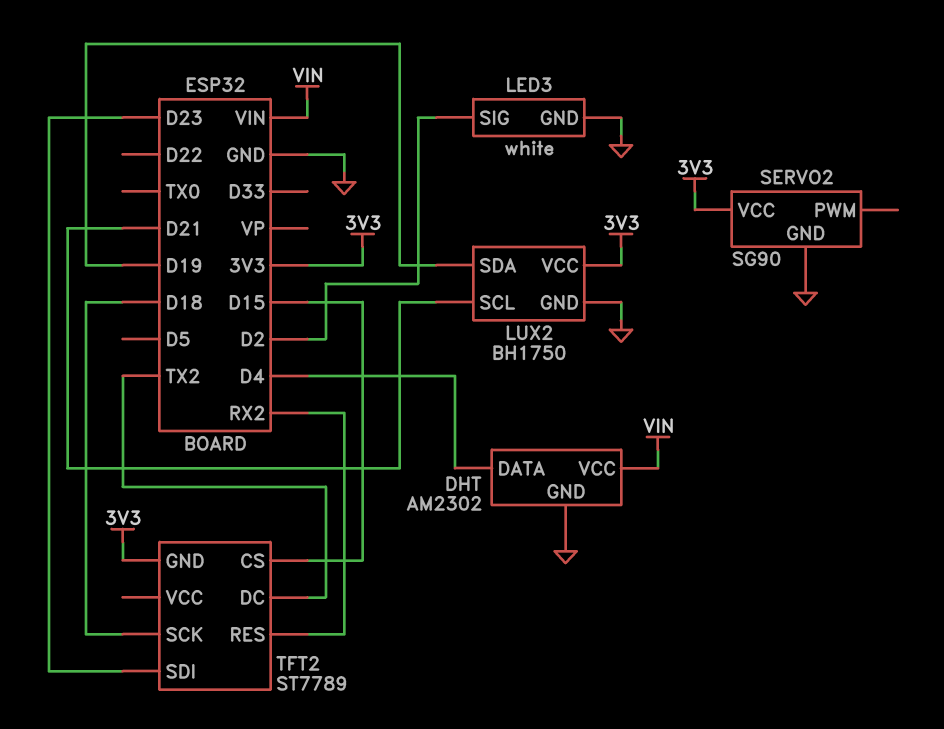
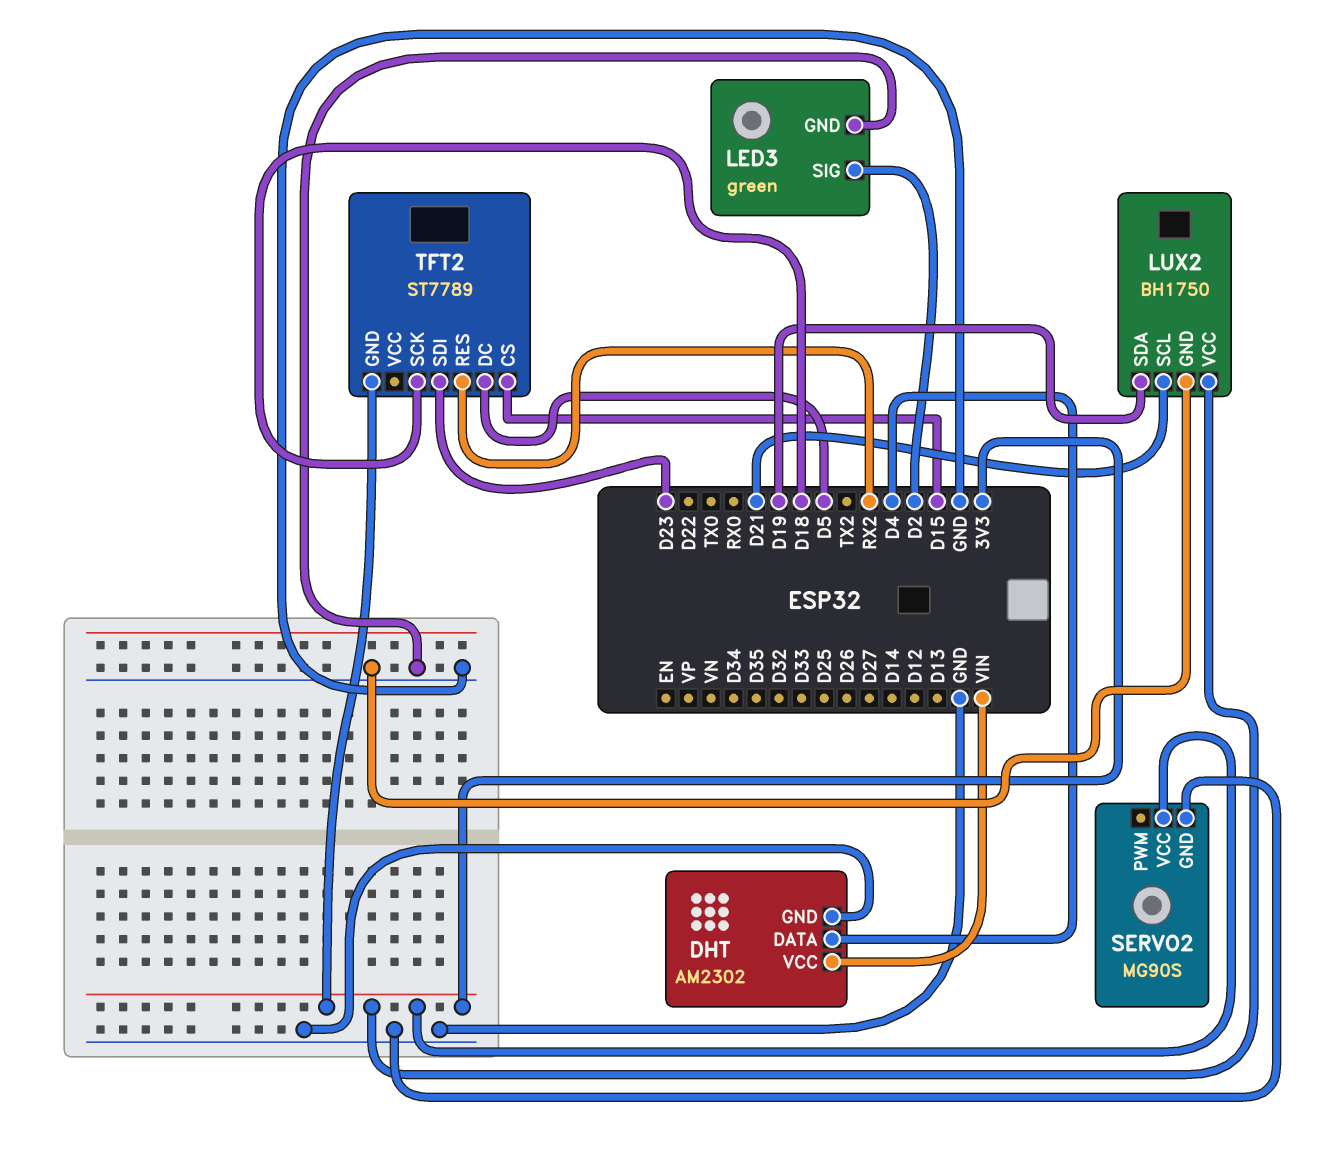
LED3: white -> green
SERVO2: SG90 -> MG90S
TFT2 pin DC: TX2 -> D5

